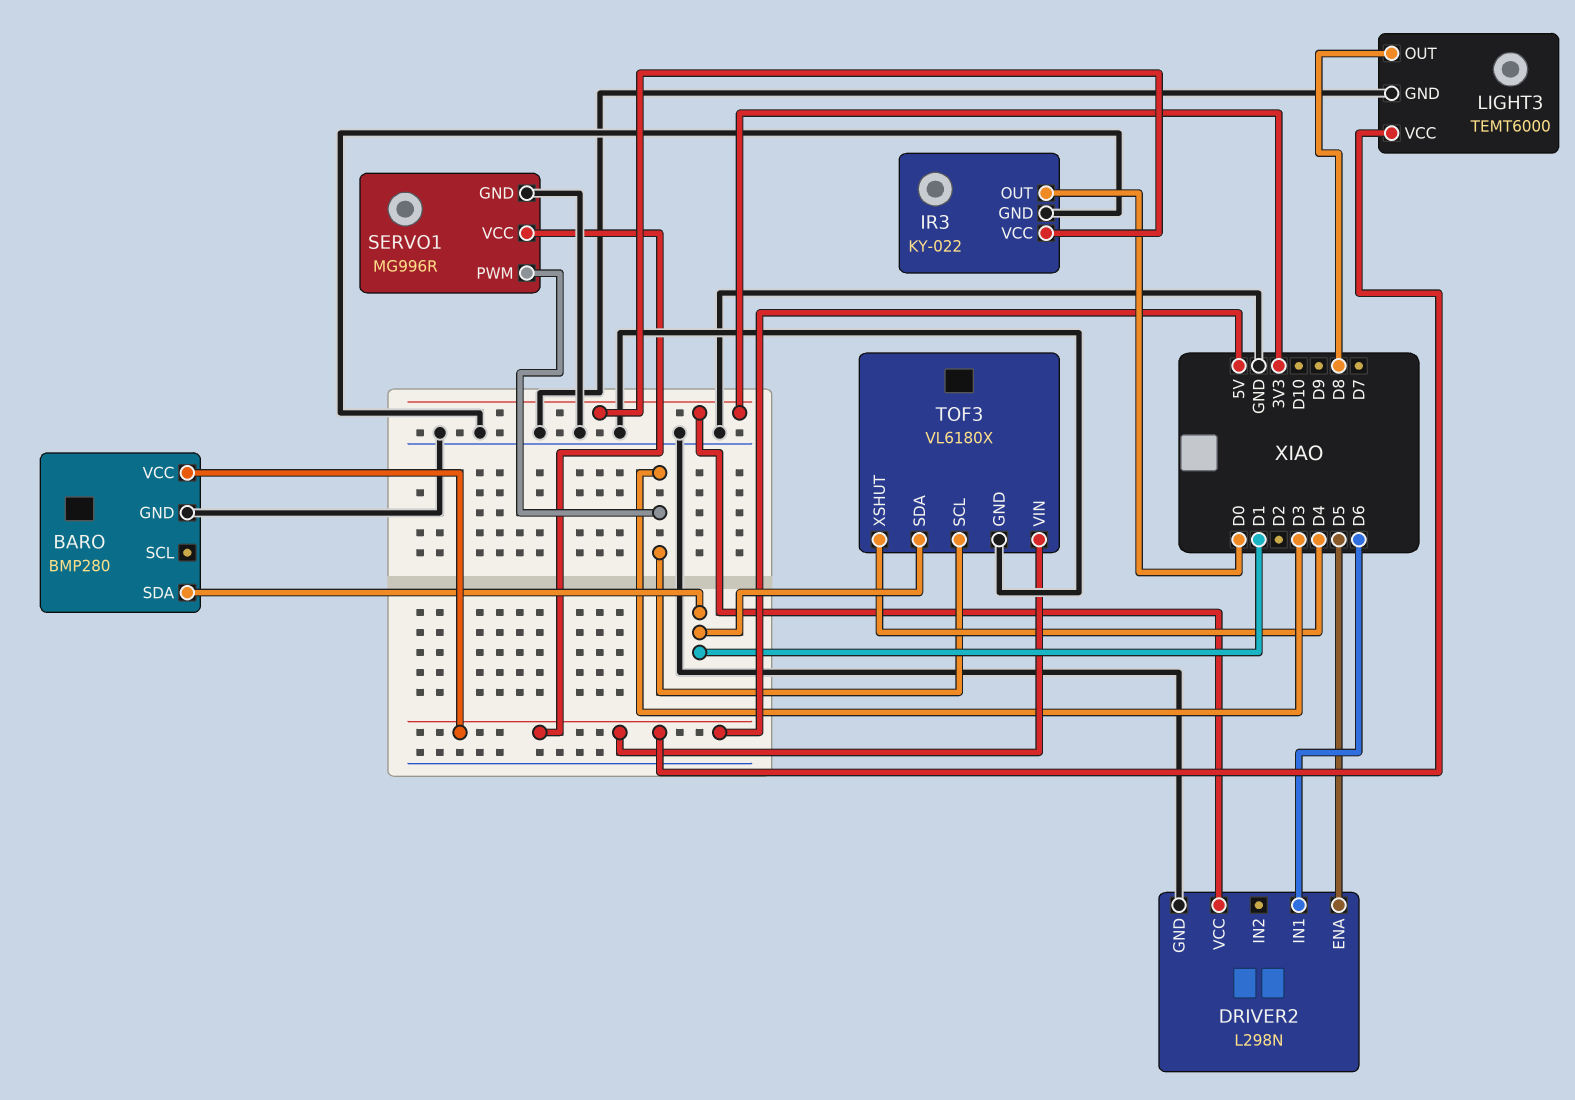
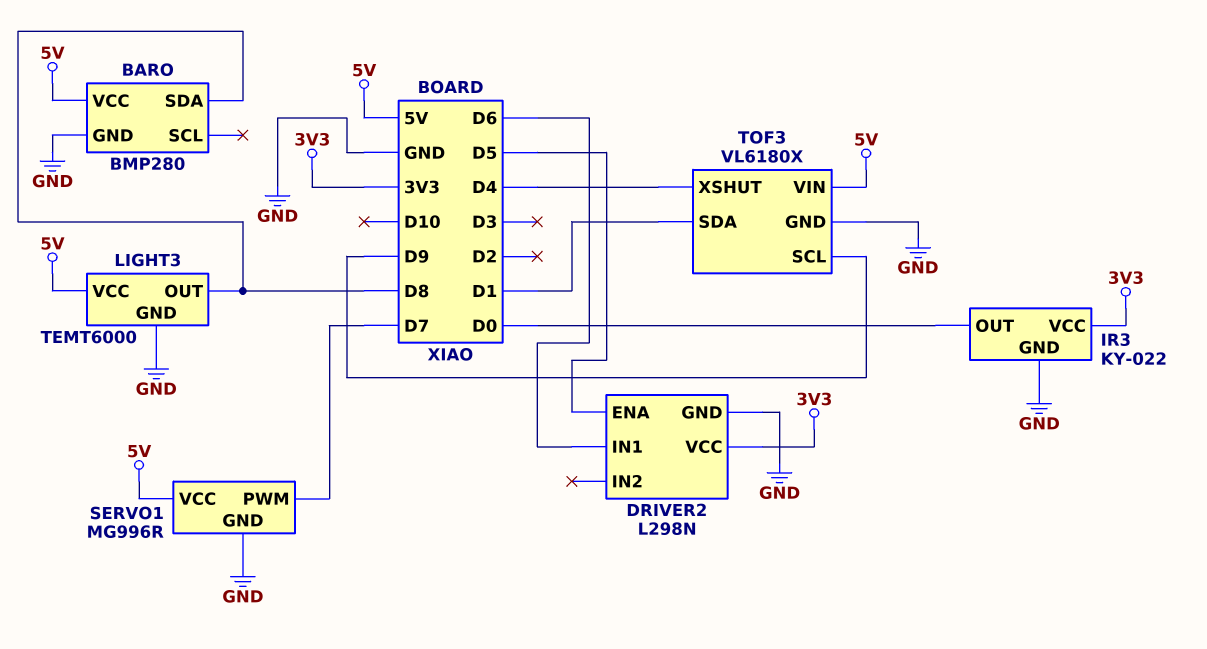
BARO pin SDA: D1 -> D8
SERVO1 pin PWM: D3 -> D7
TOF3 pin SCL: D3 -> D9

